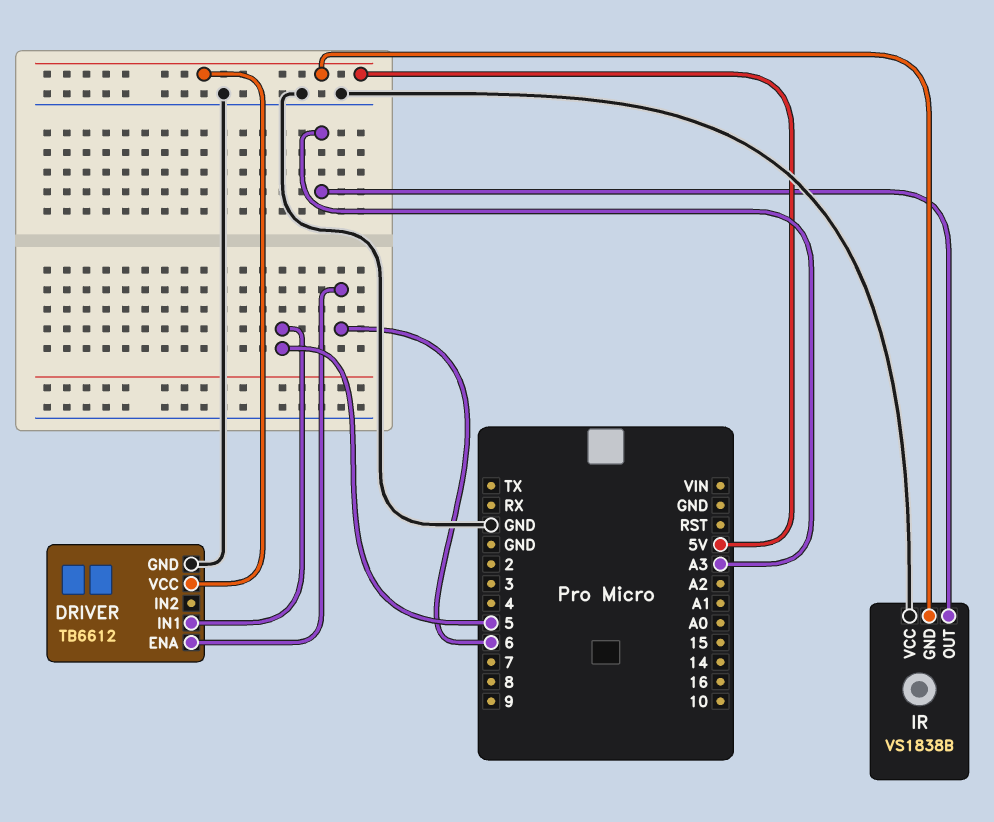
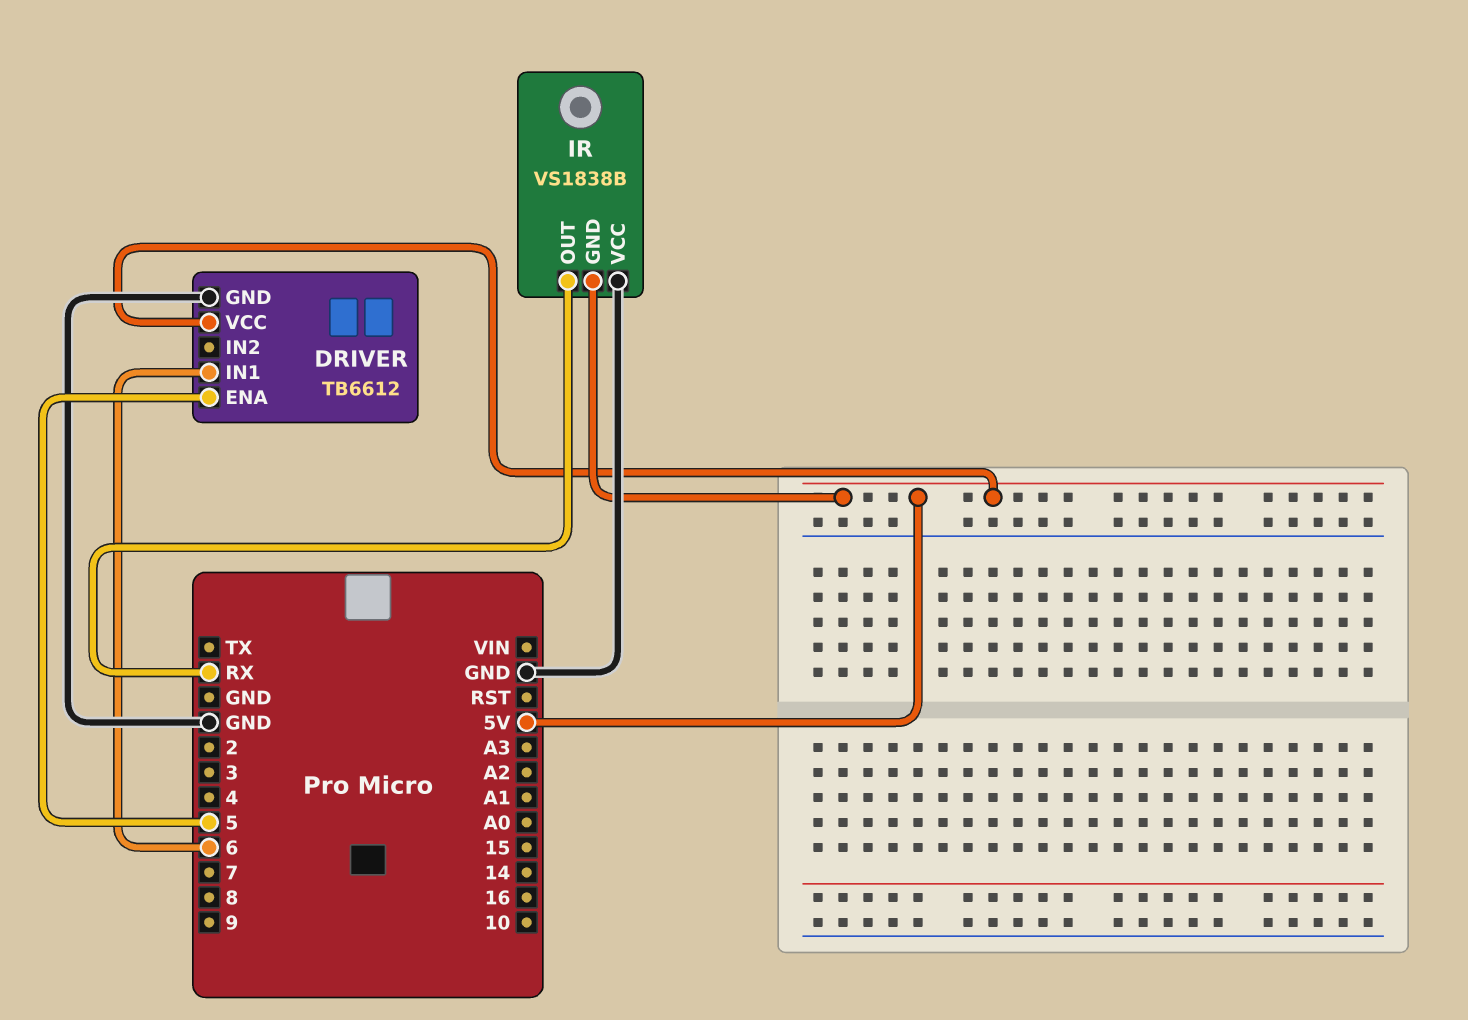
DRIVER pin ENA: 6 -> 5
DRIVER pin IN1: 5 -> 6
IR pin OUT: A3 -> RX

